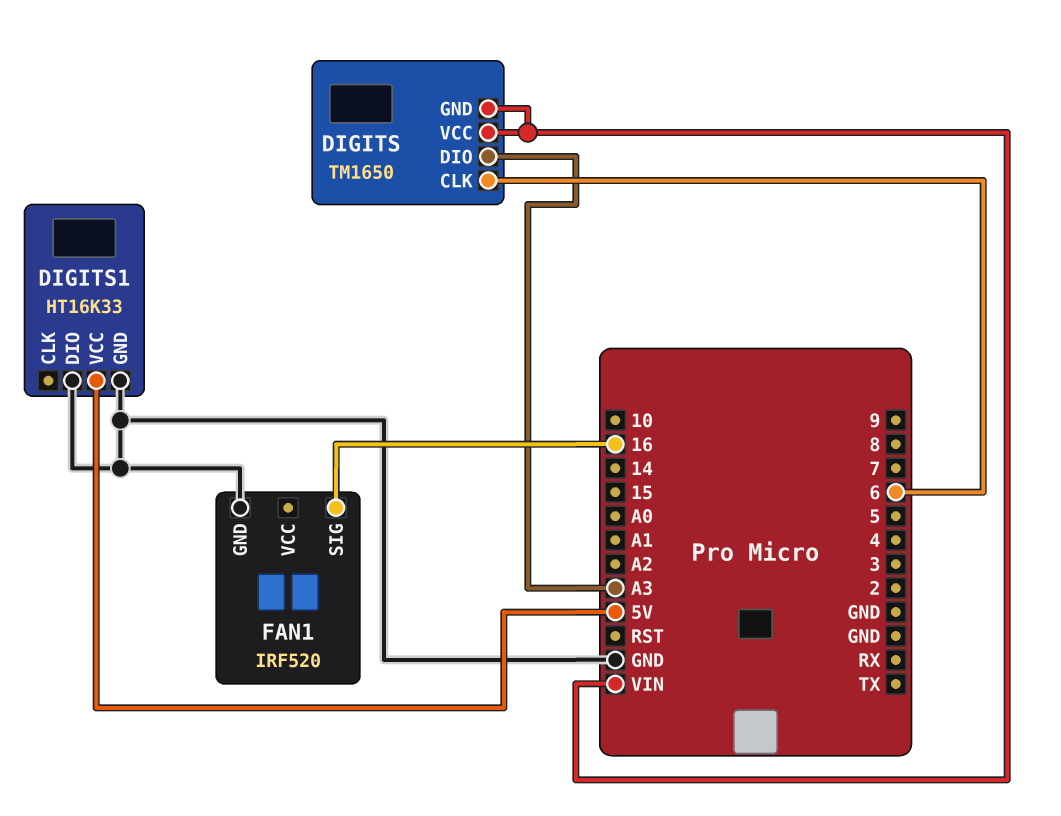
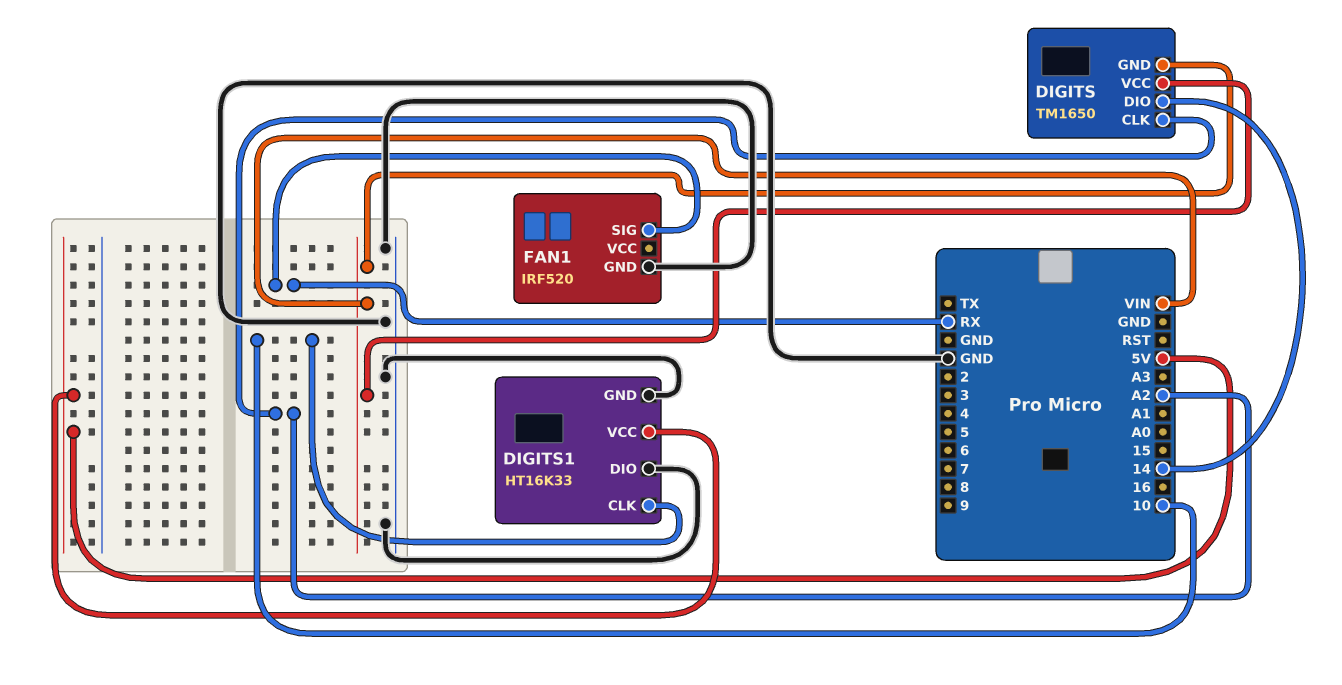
DIGITS pin CLK: 6 -> A2
DIGITS pin DIO: A3 -> 14
DIGITS1 pin CLK: none -> 10
FAN1 pin SIG: 16 -> RX

